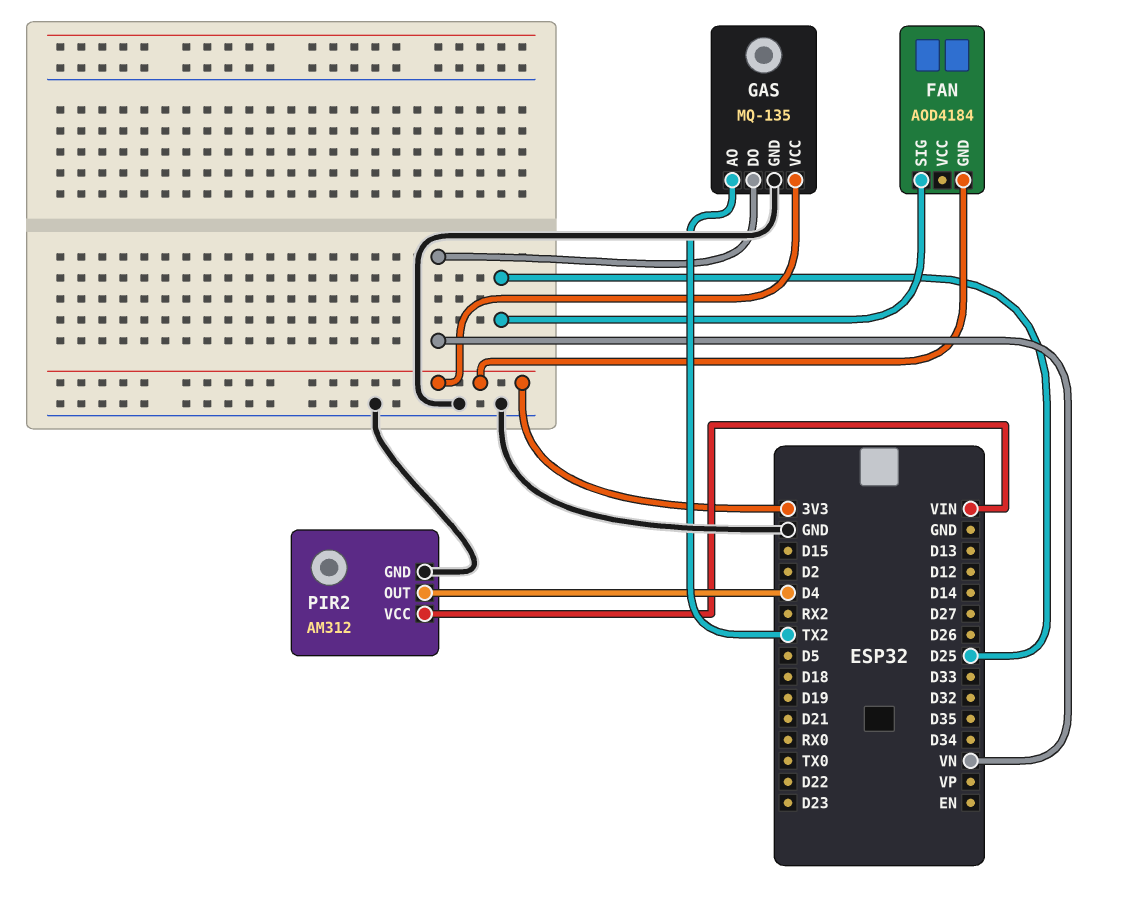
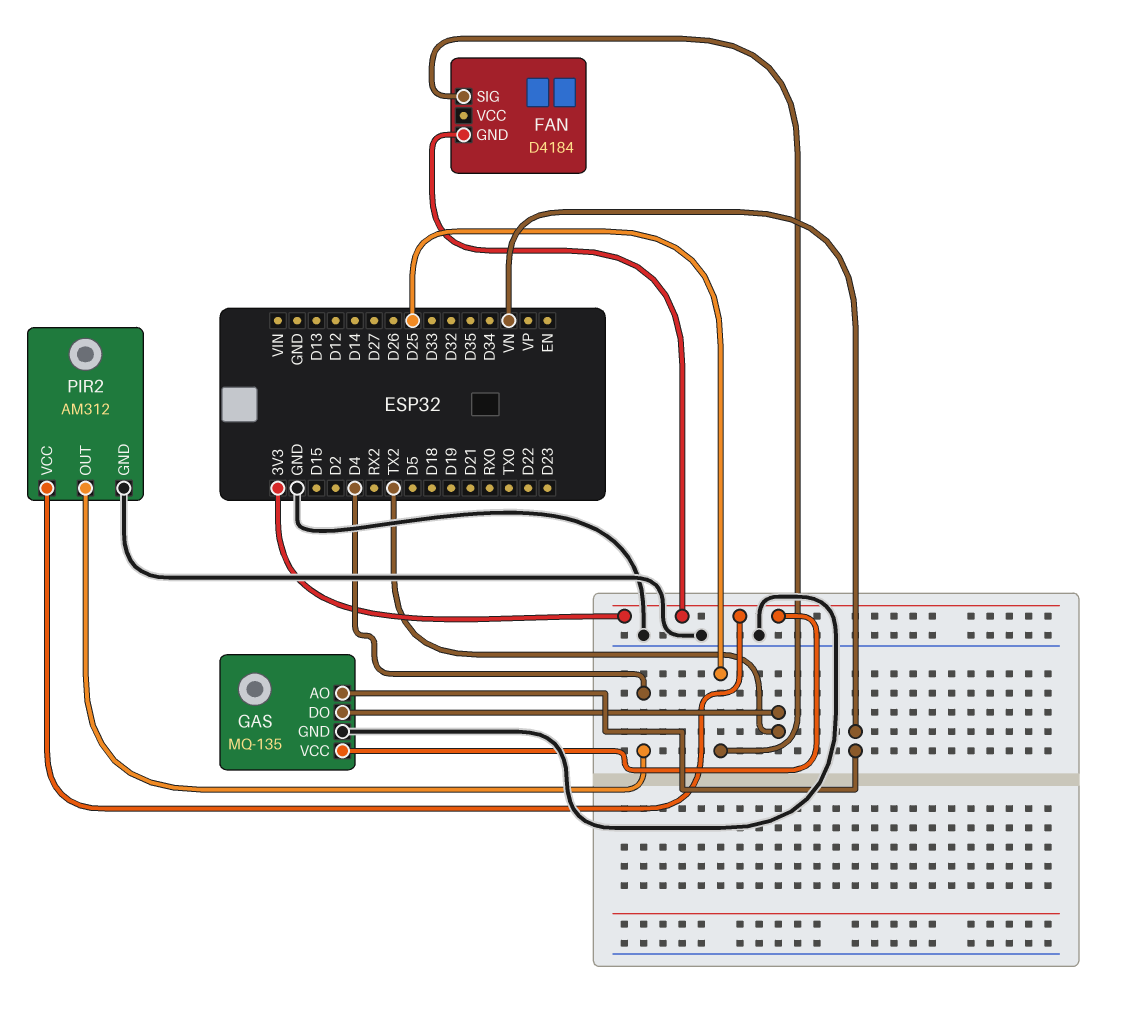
FAN: AOD4184 -> D4184
GAS pin AO: TX2 -> VN
GAS pin DO: VN -> TX2
PIR2 pin VCC: VIN -> 3V3

